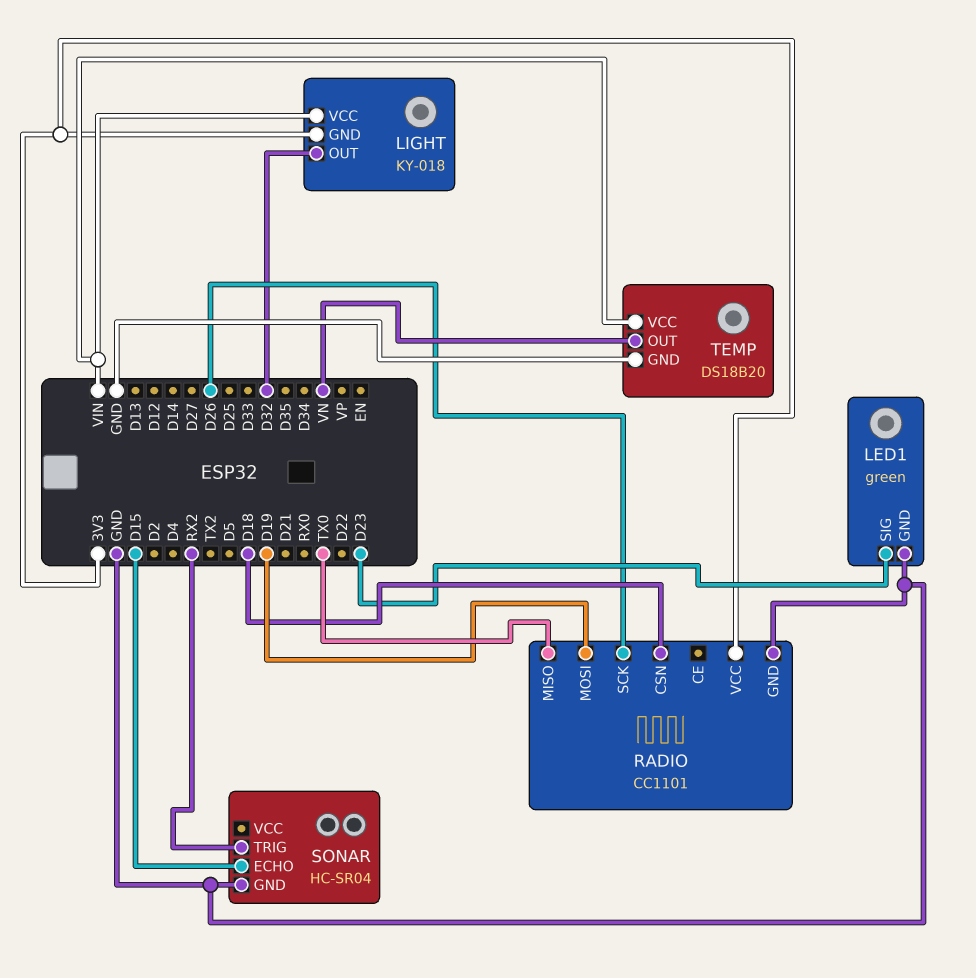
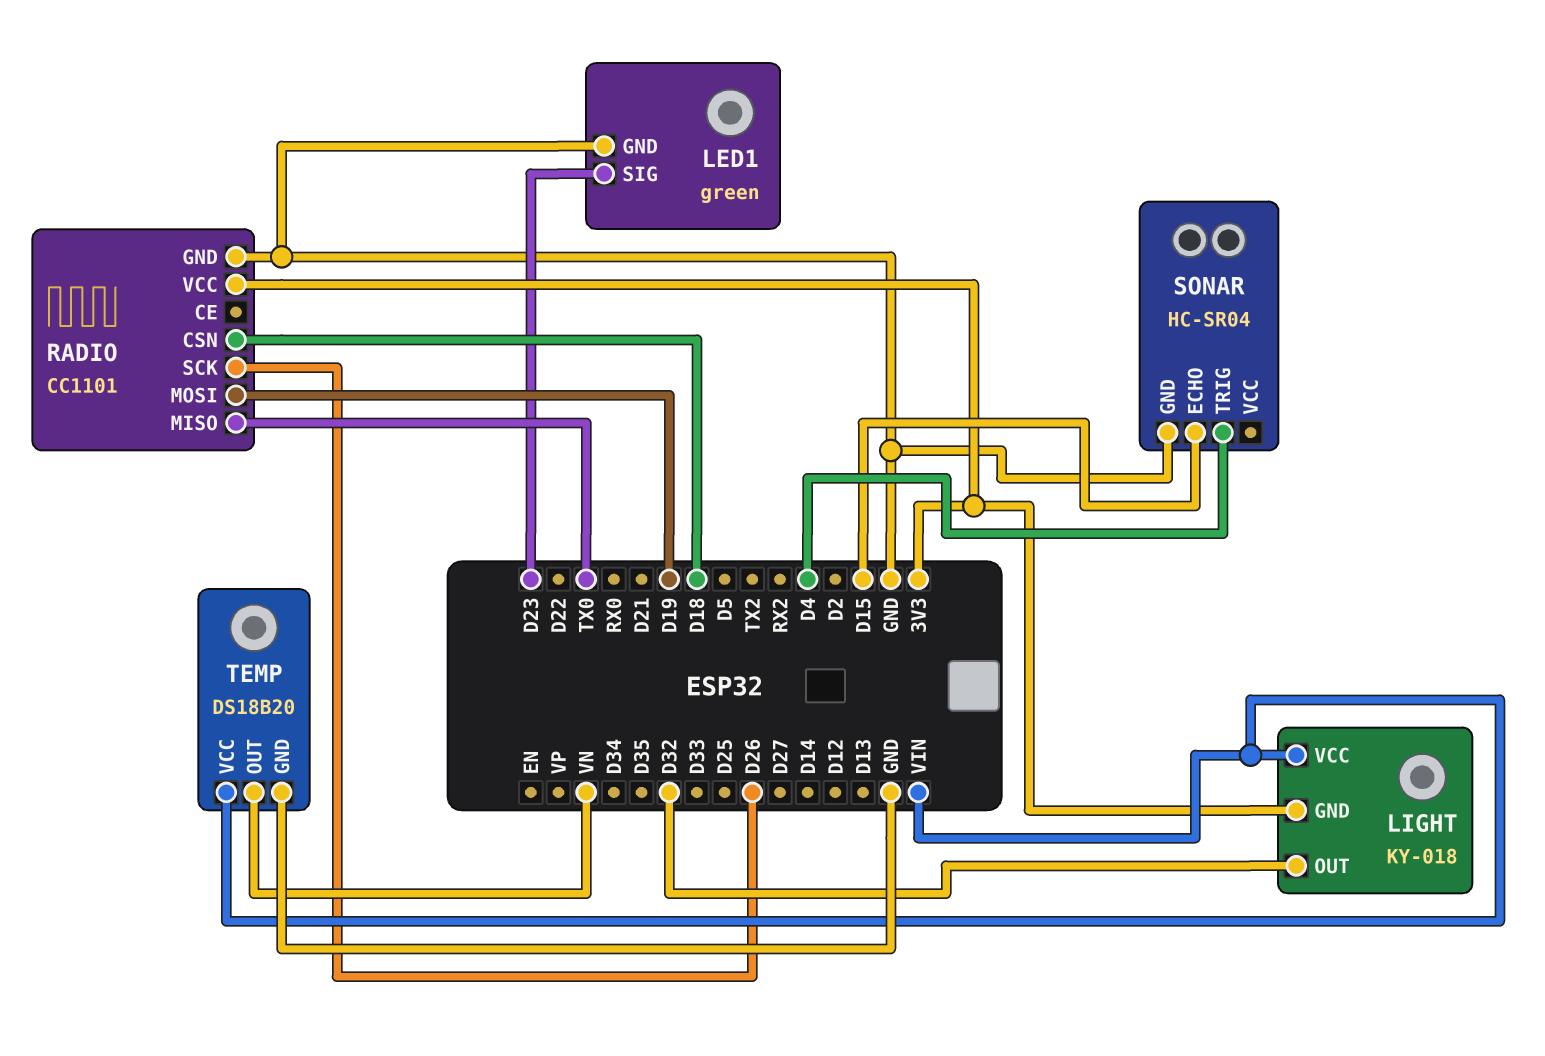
SONAR pin TRIG: RX2 -> D4

